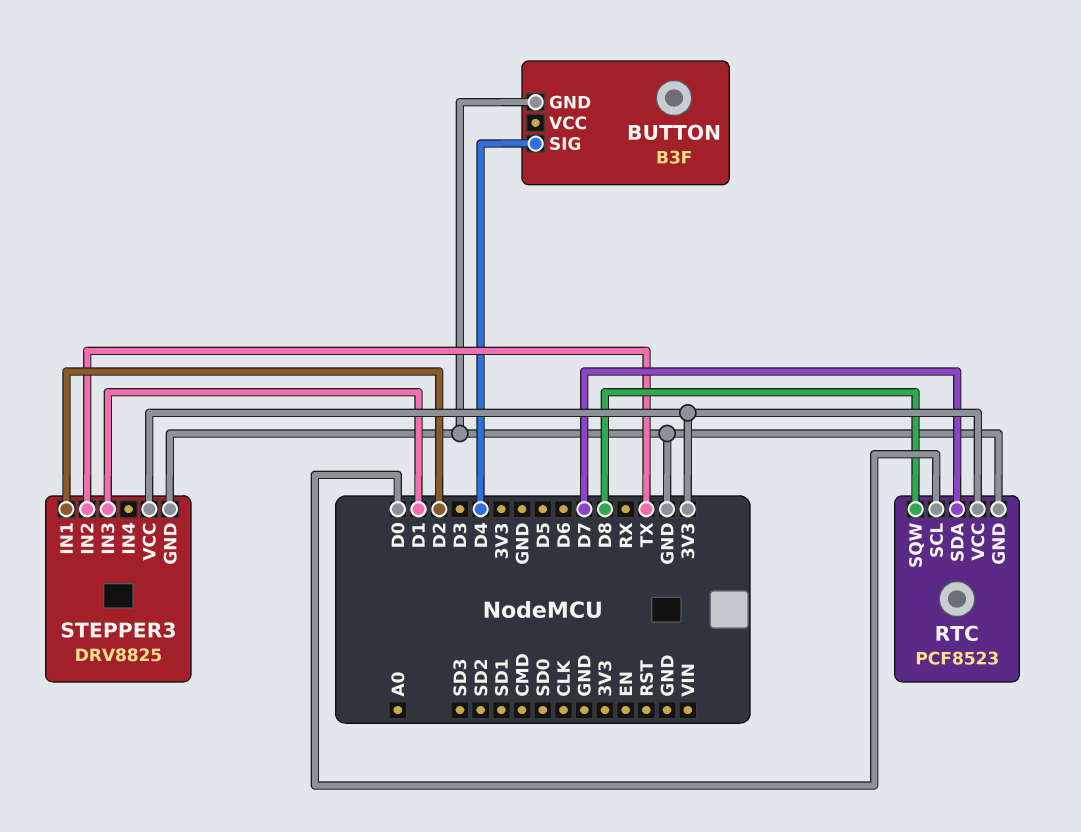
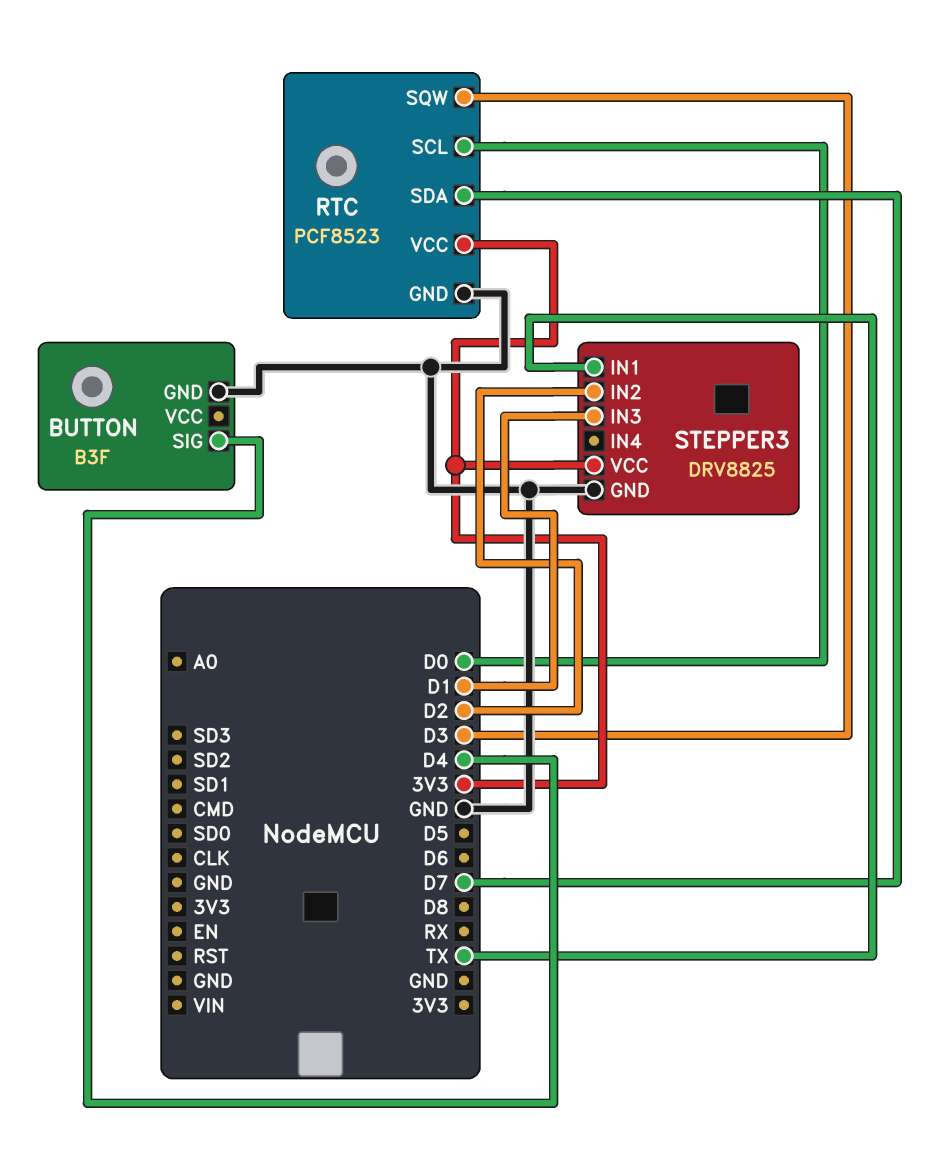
RTC pin SQW: D8 -> D3
STEPPER3 pin IN1: D2 -> TX
STEPPER3 pin IN2: TX -> D2

